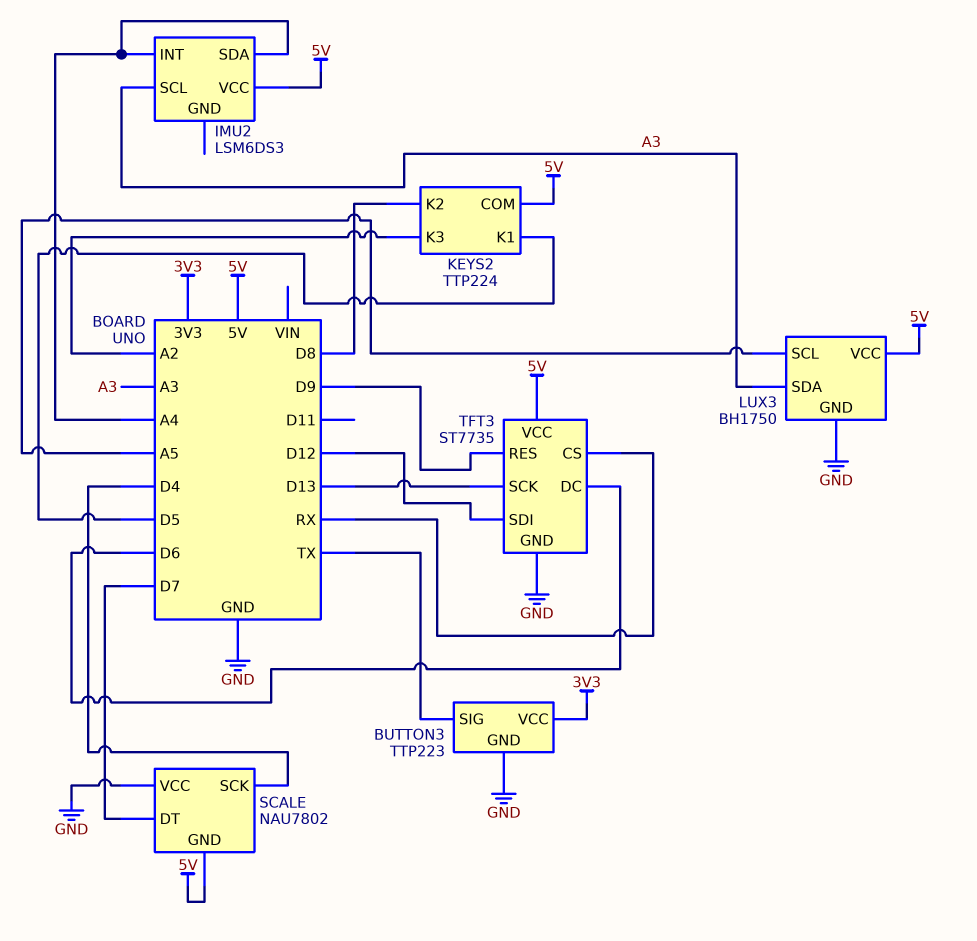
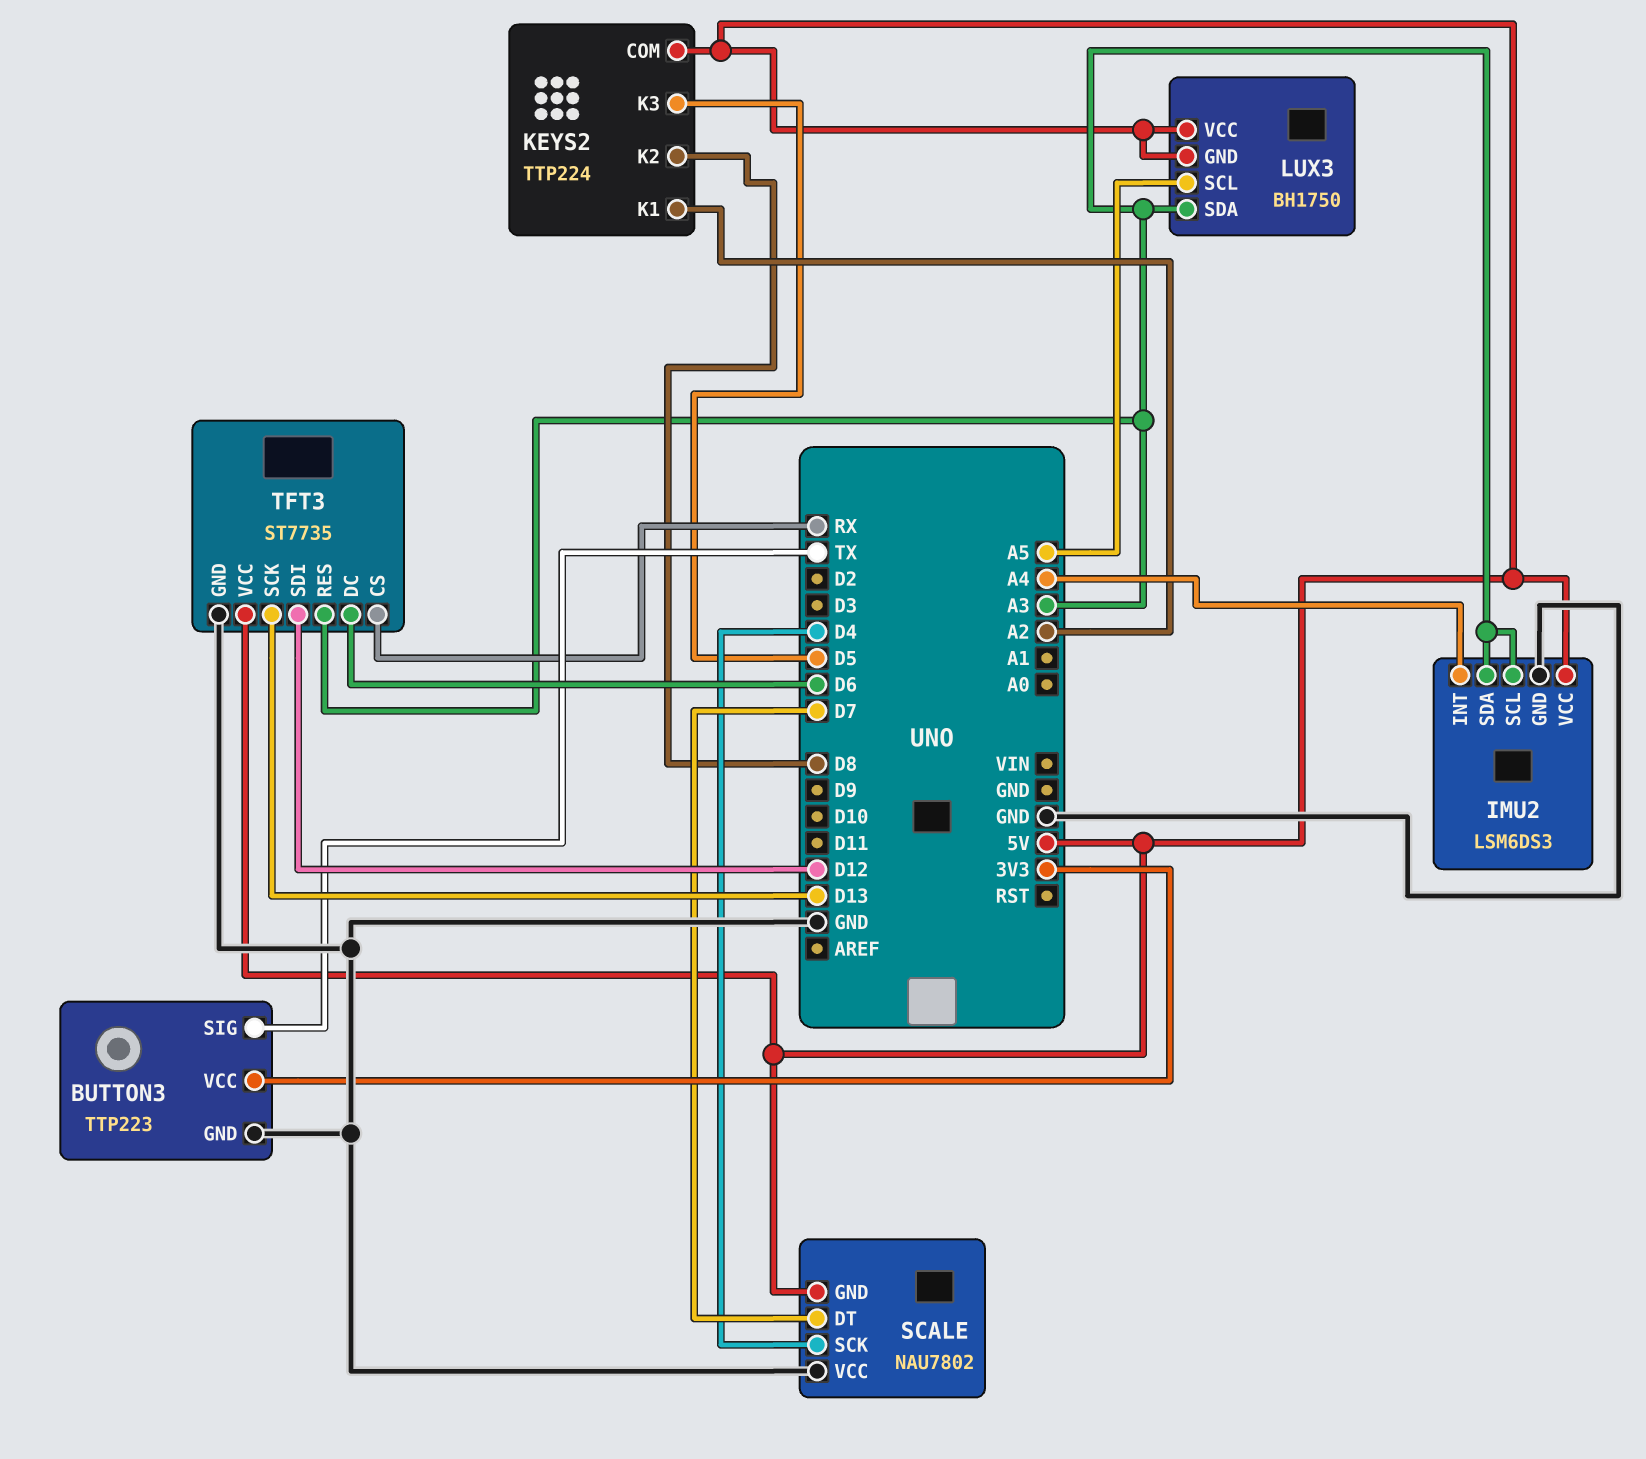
IMU2 pin GND: none -> GND
IMU2 pin SDA: A4 -> A3
KEYS2 pin K1: D5 -> A2
KEYS2 pin K3: A2 -> D5
LUX3 pin GND: GND -> 5V
TFT3 pin RES: D9 -> A3

